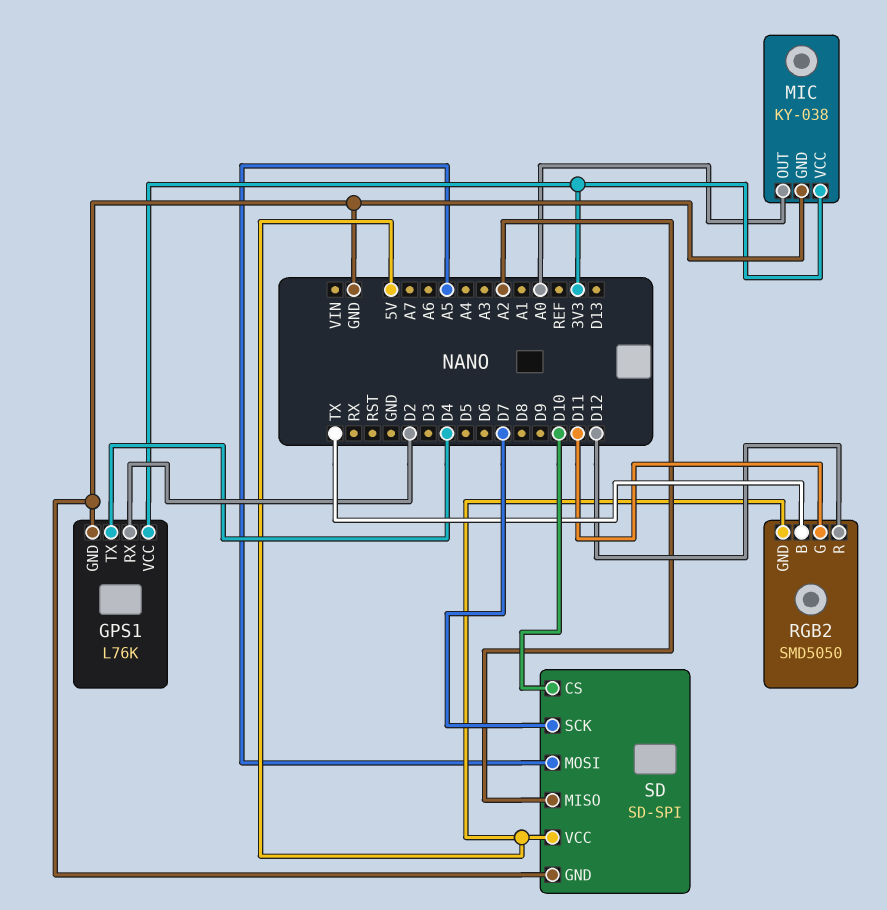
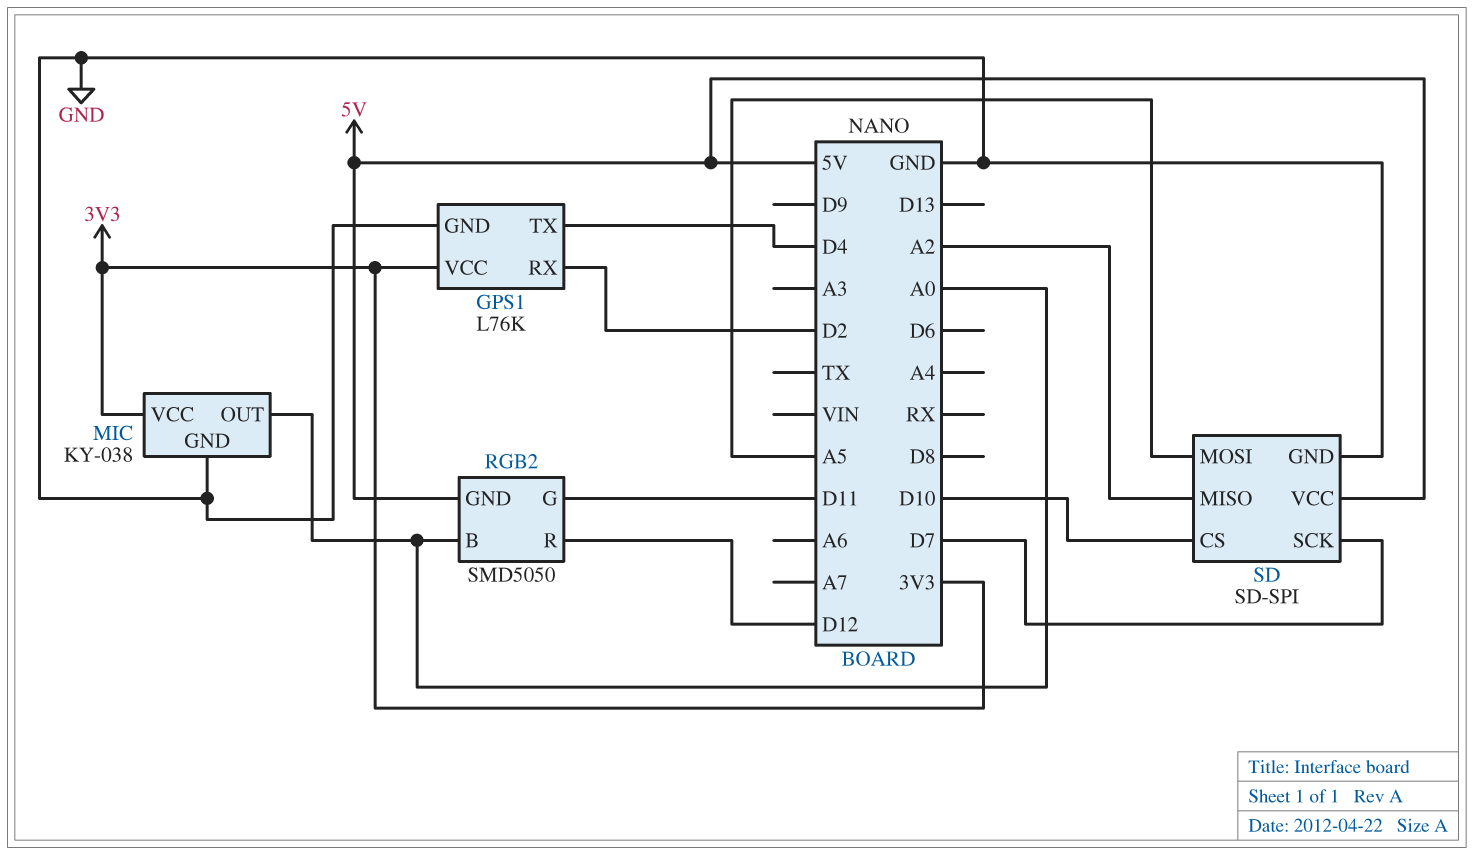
RGB2 pin B: TX -> A0

